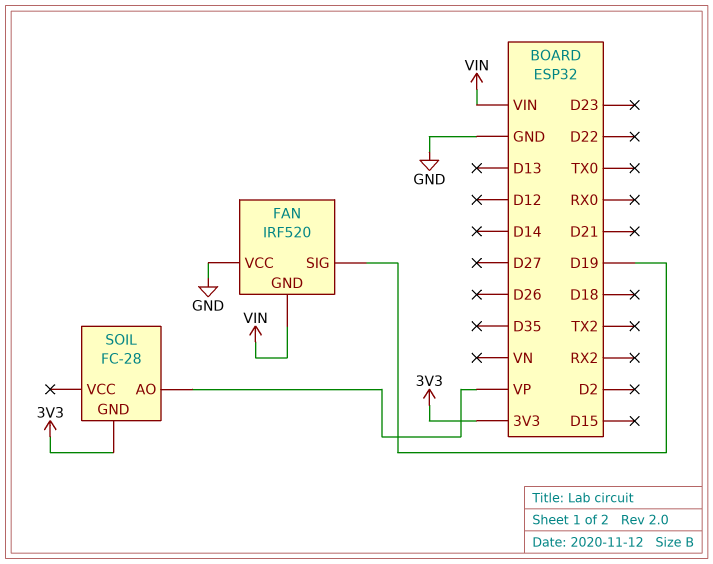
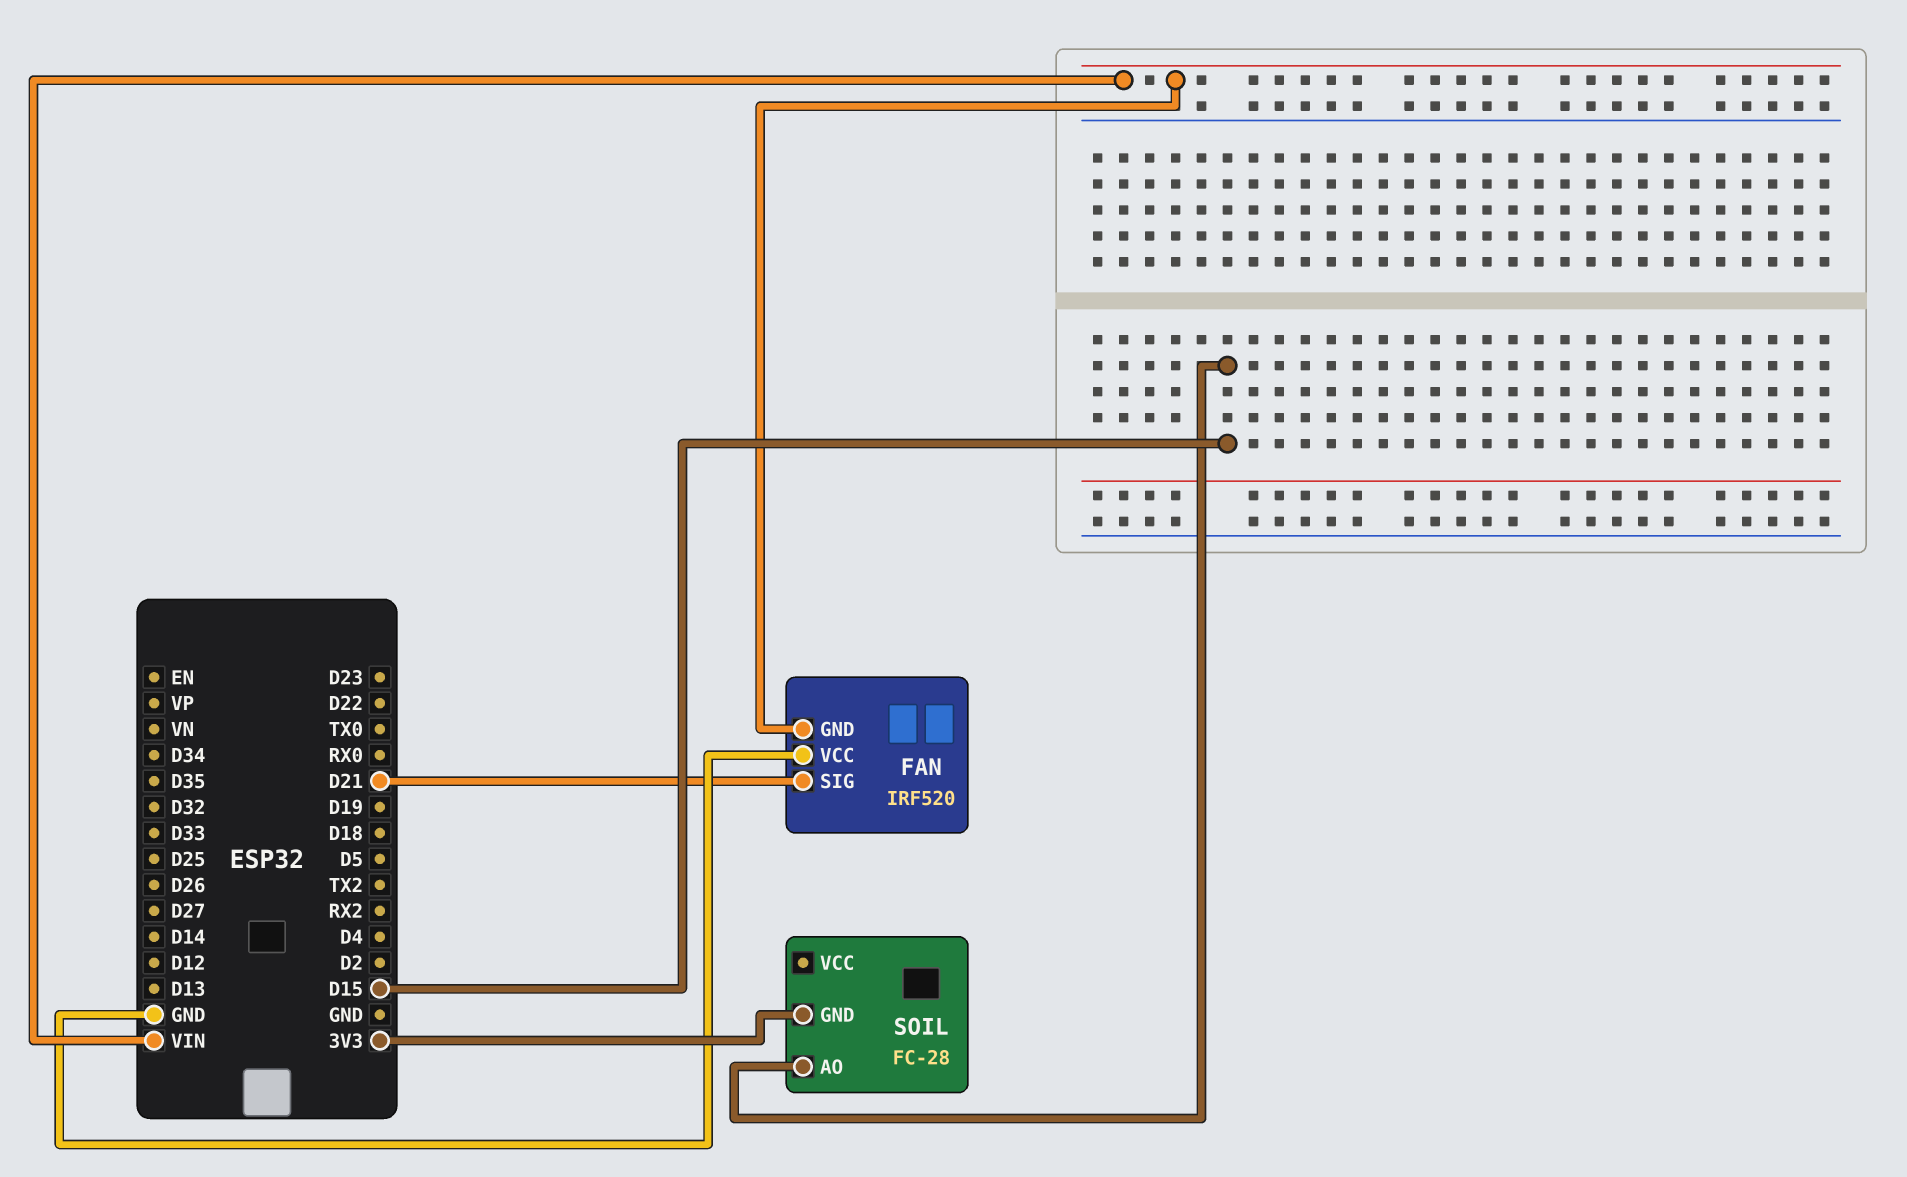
FAN pin SIG: D19 -> D21
SOIL pin AO: VP -> D15

